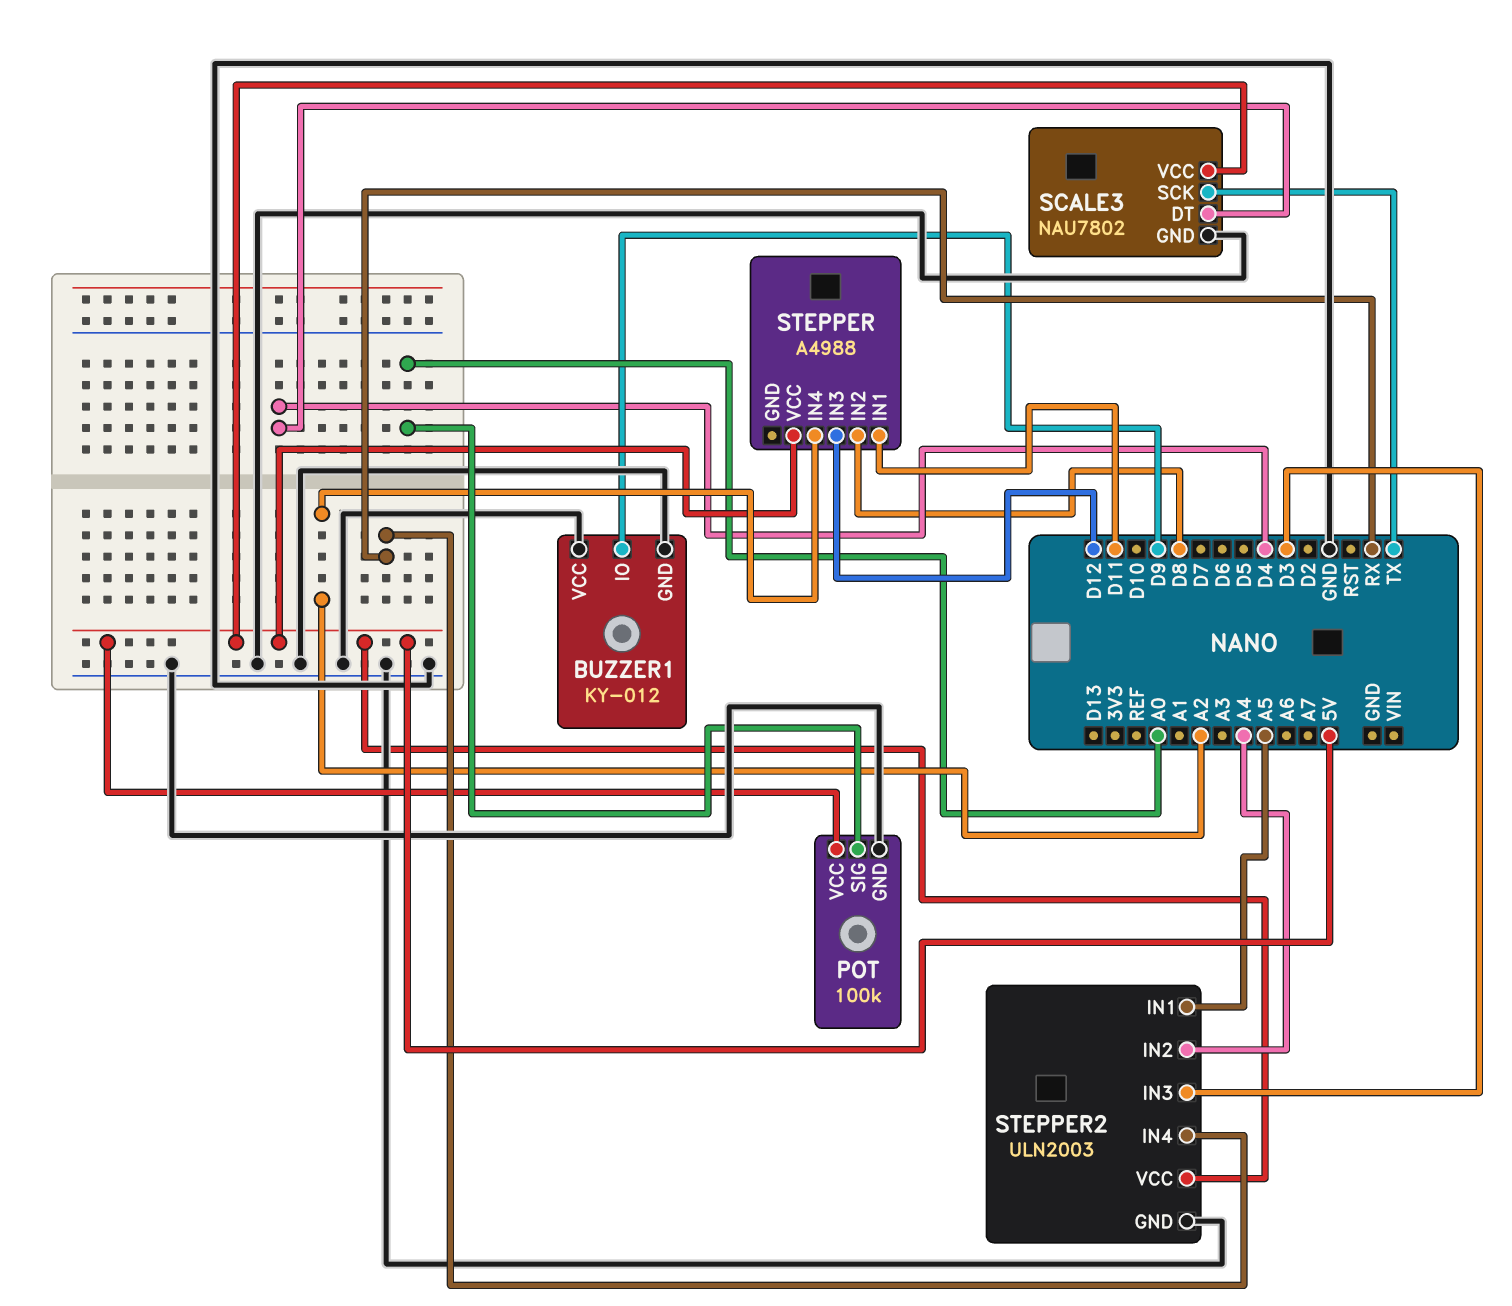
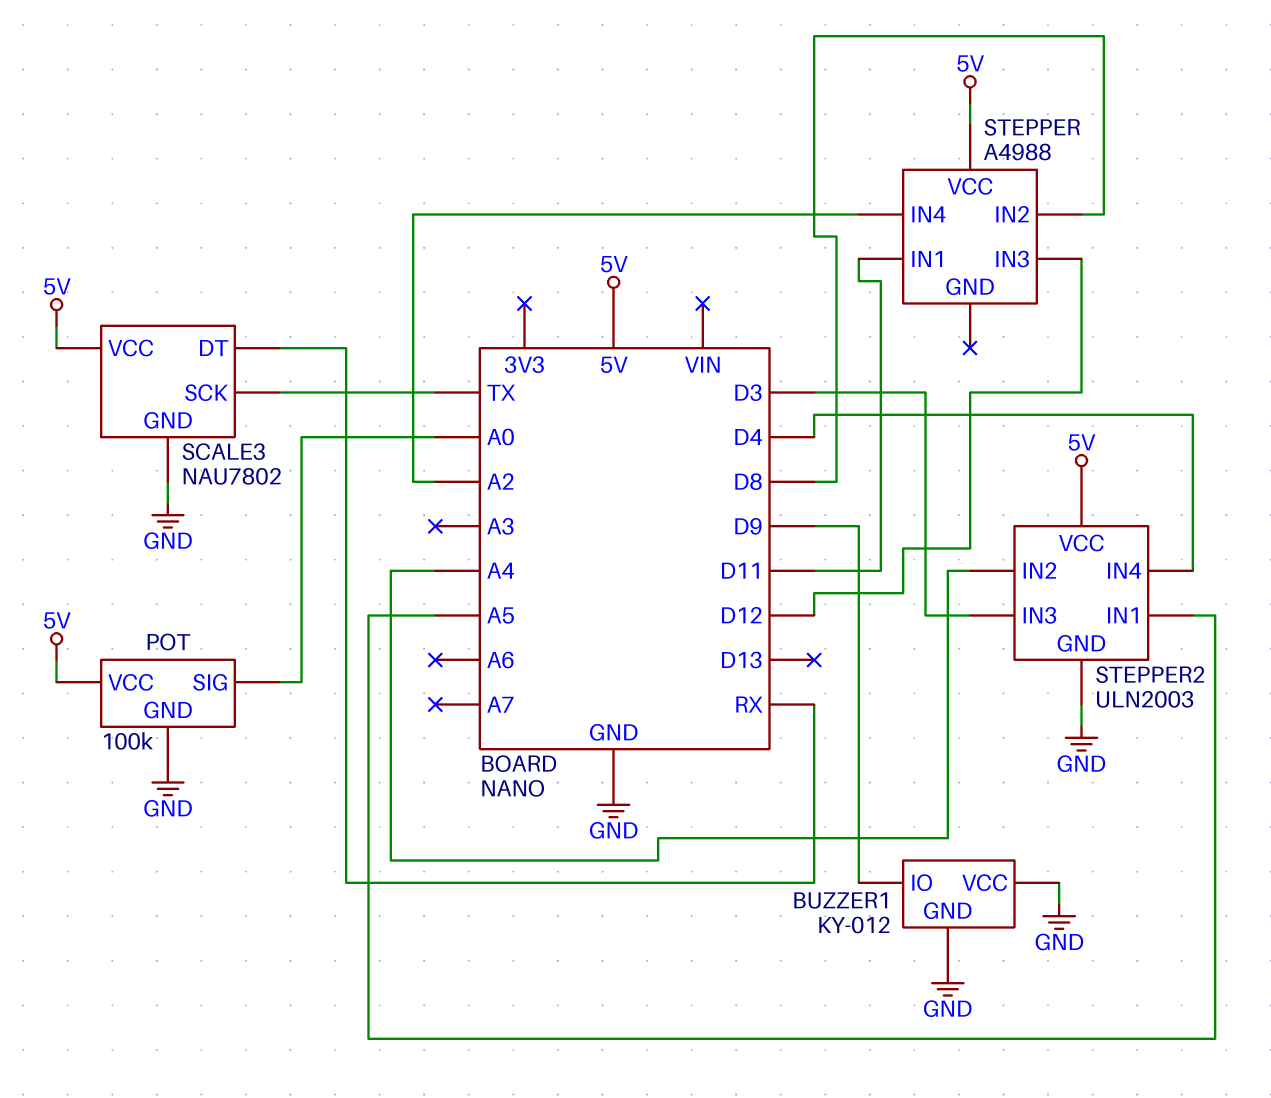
SCALE3 pin DT: D4 -> RX
STEPPER2 pin IN4: RX -> D4

